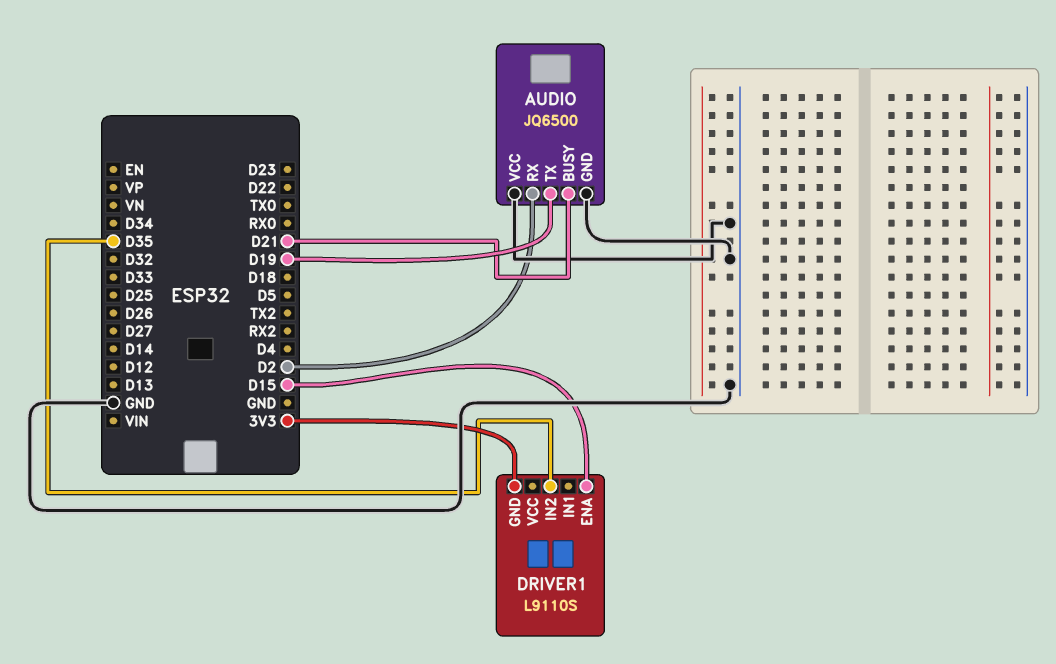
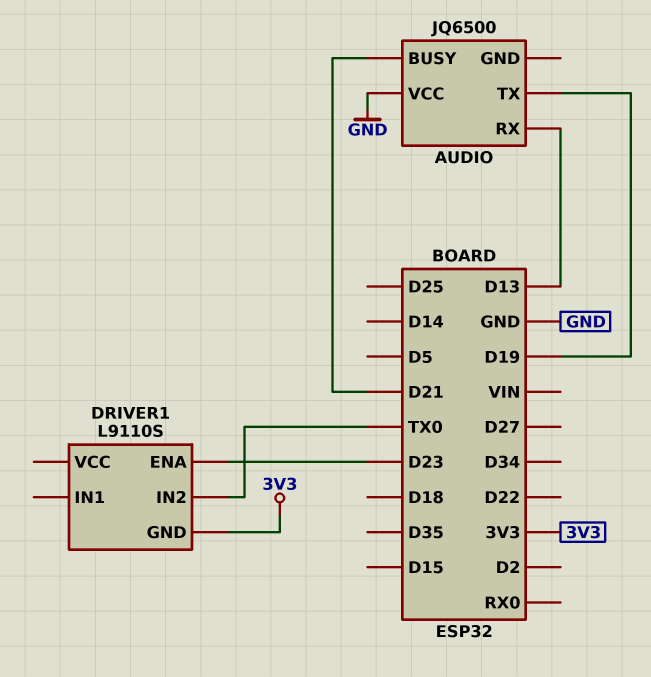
AUDIO pin GND: GND -> none
AUDIO pin RX: D2 -> D13
DRIVER1 pin ENA: D15 -> D23
DRIVER1 pin IN2: D35 -> TX0

